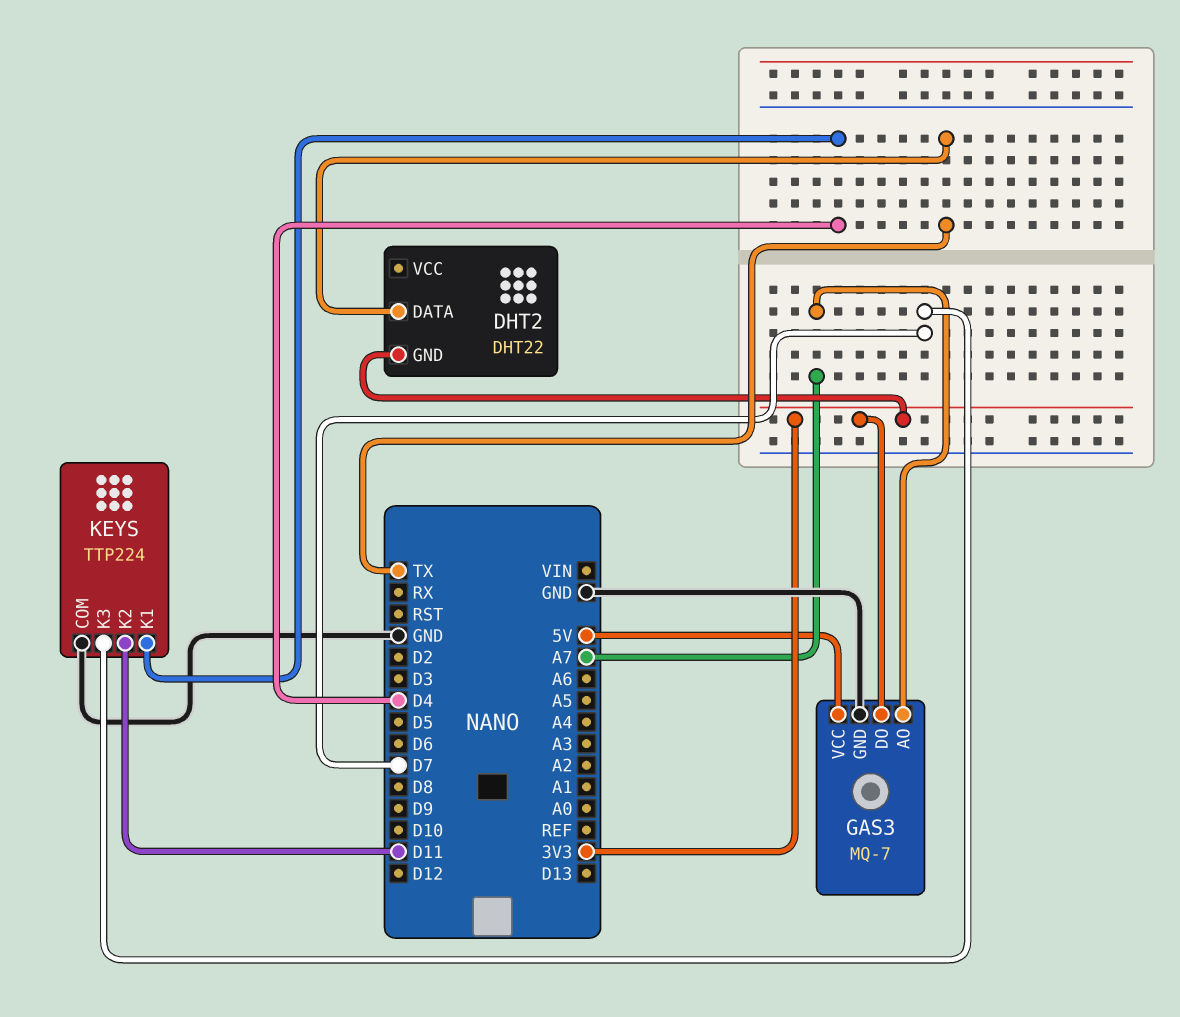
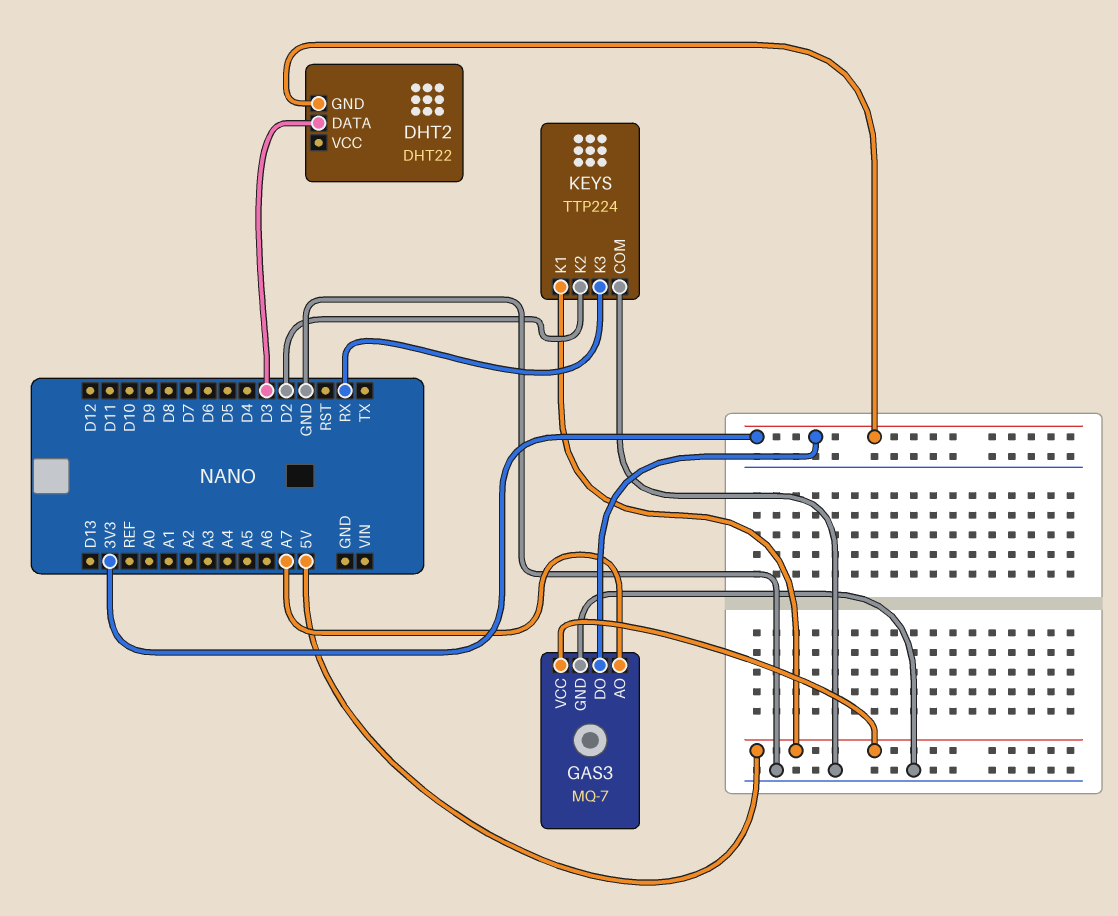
DHT2 pin DATA: TX -> D3
KEYS pin K1: D4 -> 5V
KEYS pin K2: D11 -> D2
KEYS pin K3: D7 -> RX

